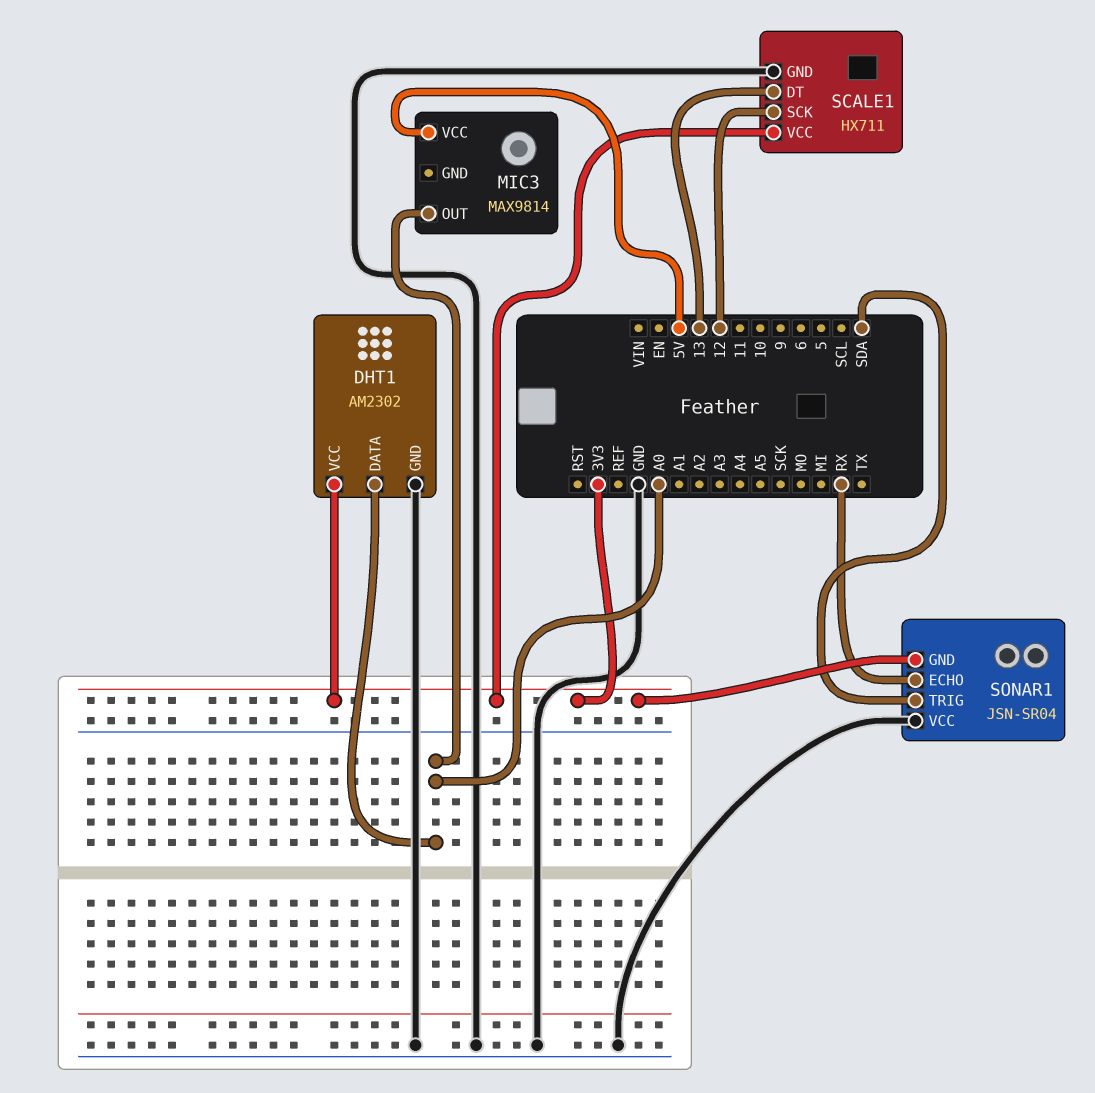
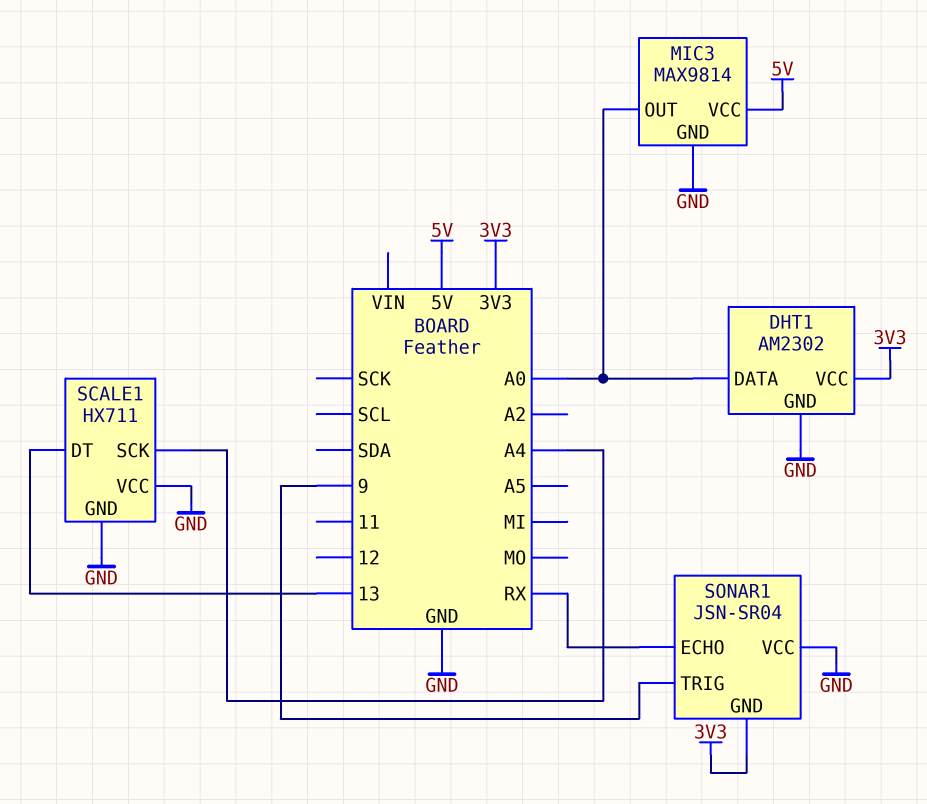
MIC3 pin GND: none -> GND
SCALE1 pin SCK: 12 -> A4
SCALE1 pin VCC: 3V3 -> GND
SONAR1 pin TRIG: SDA -> 9

